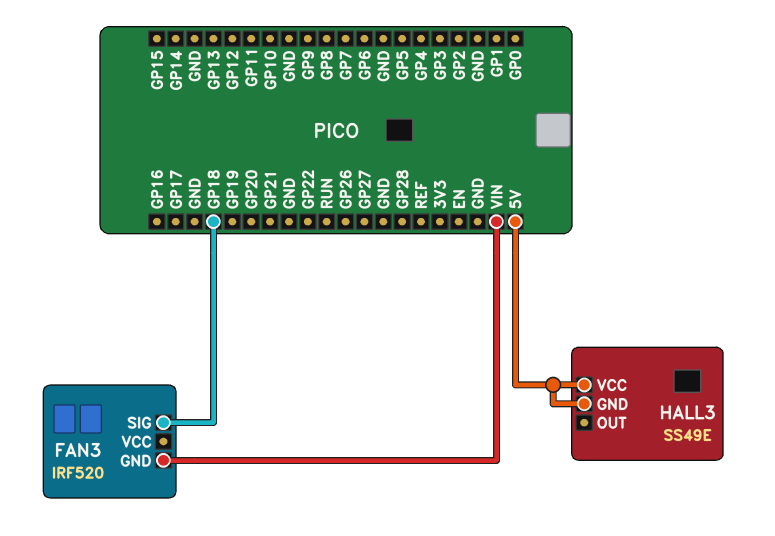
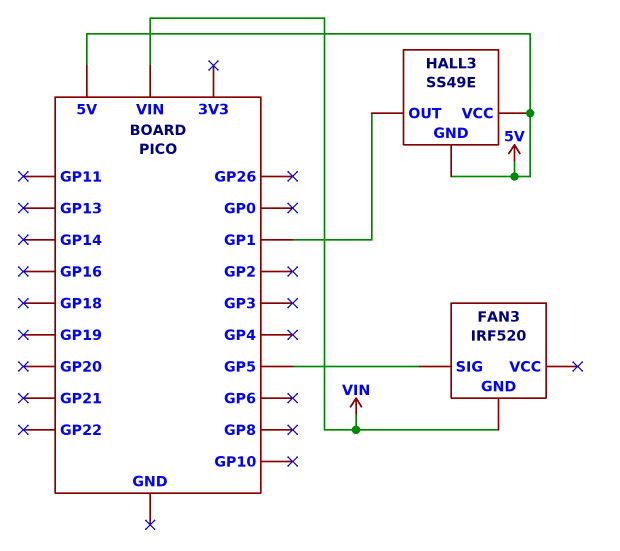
FAN3 pin SIG: GP18 -> GP5
HALL3 pin OUT: none -> GP1

